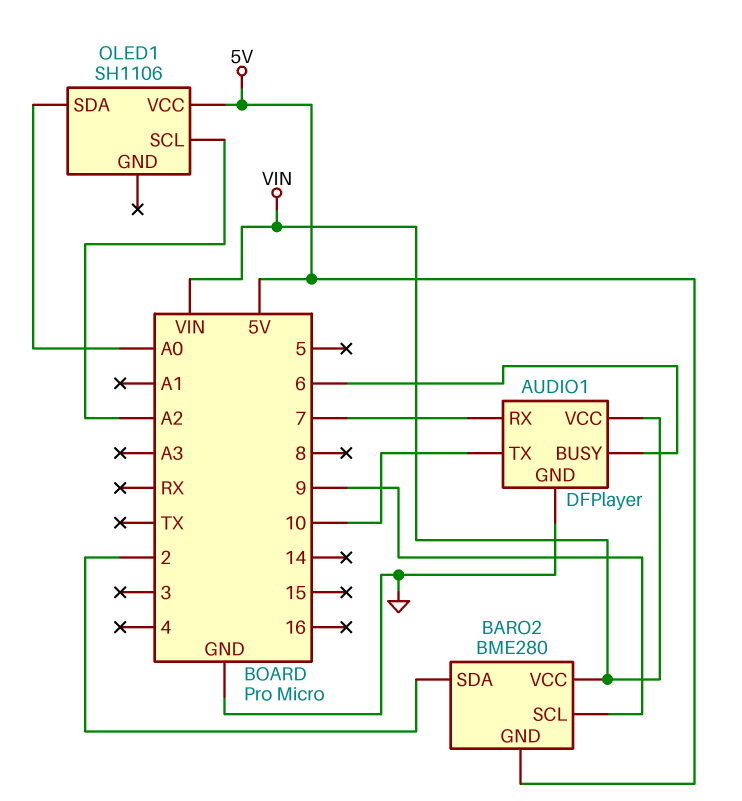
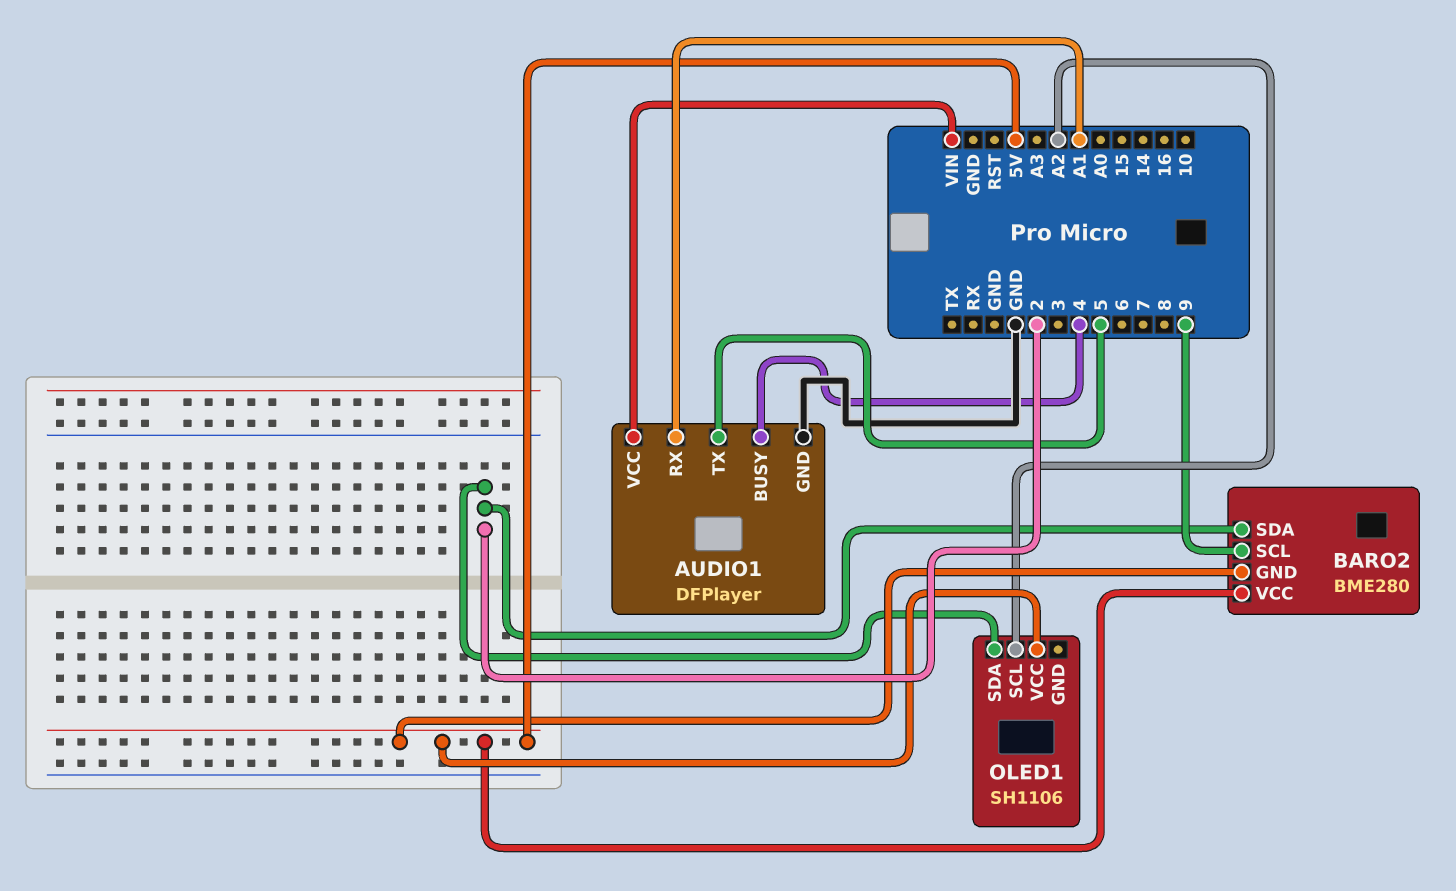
AUDIO1 pin BUSY: 6 -> 4
AUDIO1 pin RX: 7 -> A1
AUDIO1 pin TX: 10 -> 5
BARO2 pin VCC: VIN -> 5V
OLED1 pin SDA: A0 -> 2

